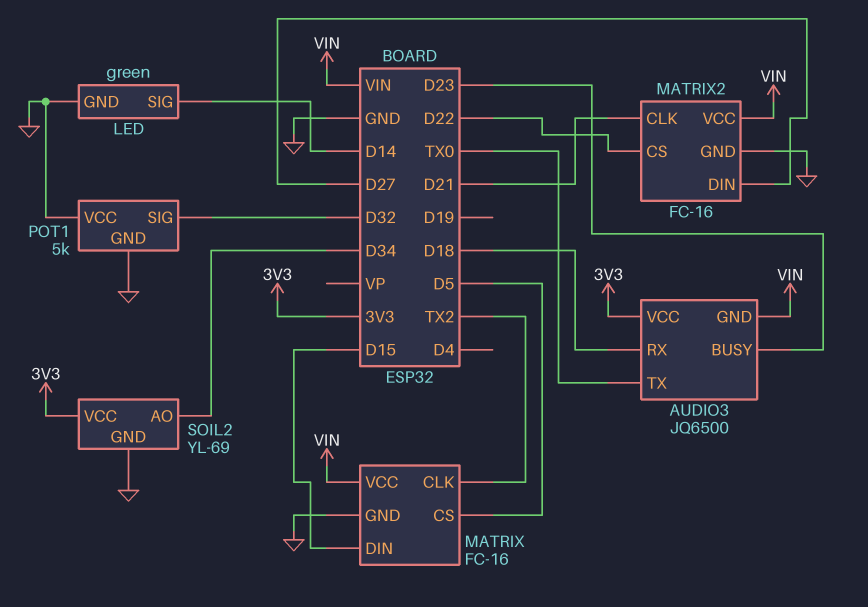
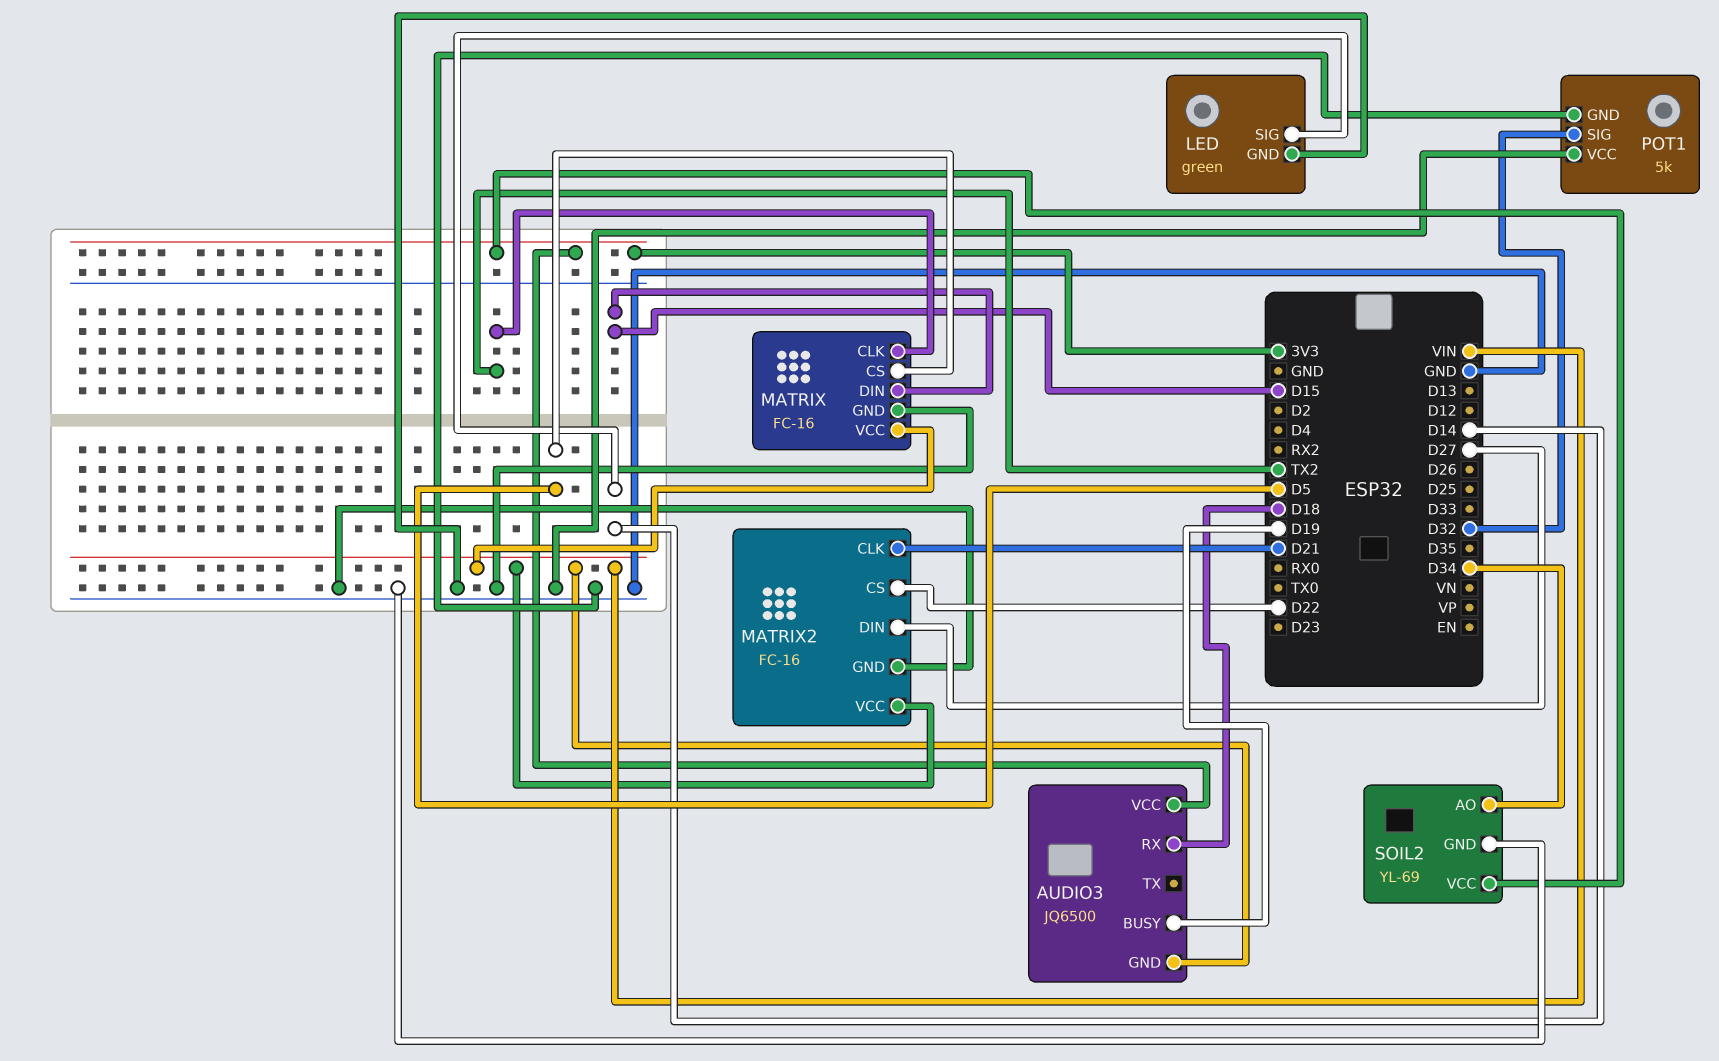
AUDIO3 pin BUSY: D23 -> D19
AUDIO3 pin TX: TX0 -> none

